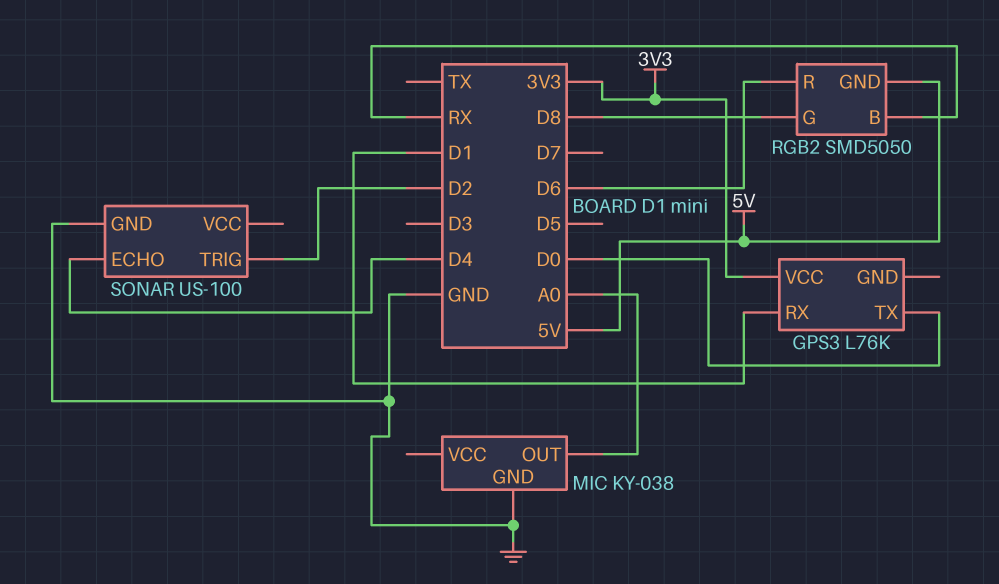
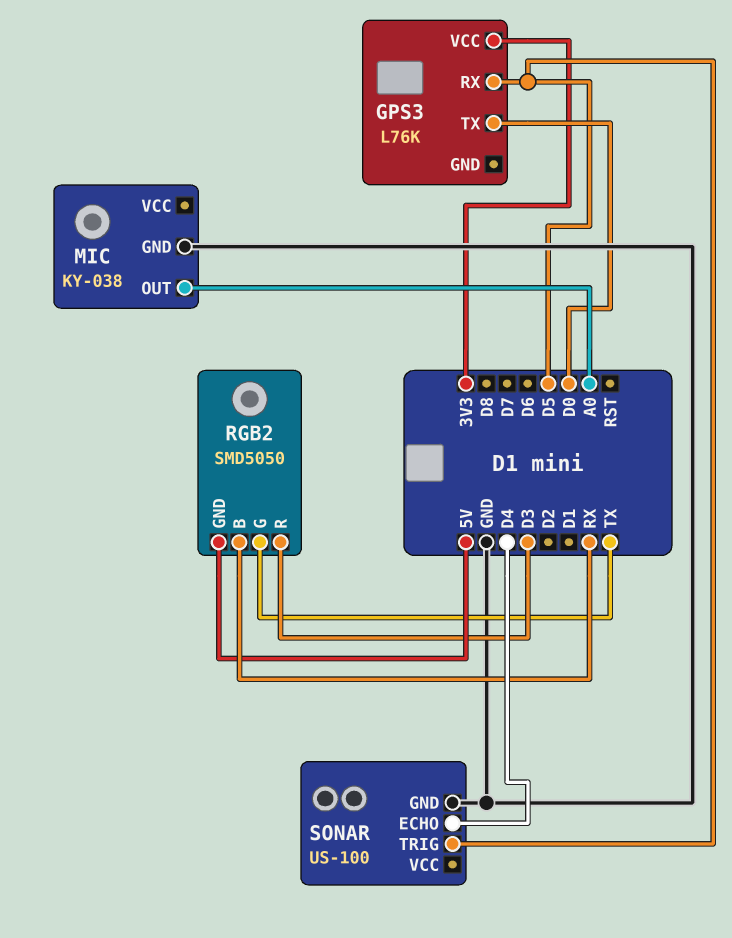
GPS3 pin RX: D1 -> D5
RGB2 pin G: D8 -> TX
RGB2 pin R: D6 -> D3
SONAR pin TRIG: D2 -> D5

